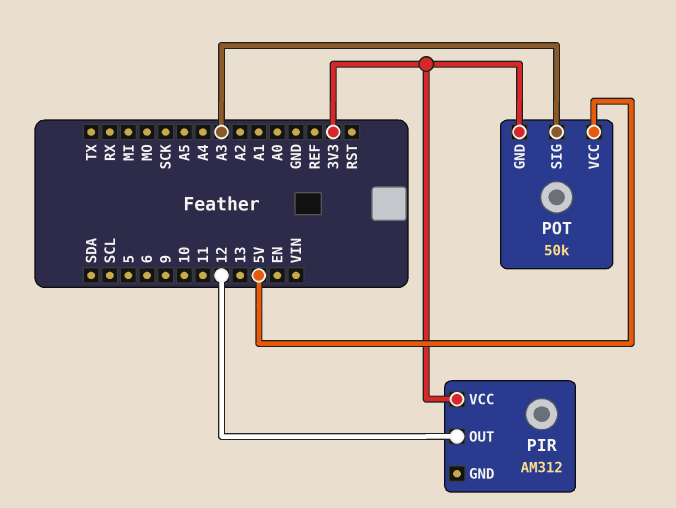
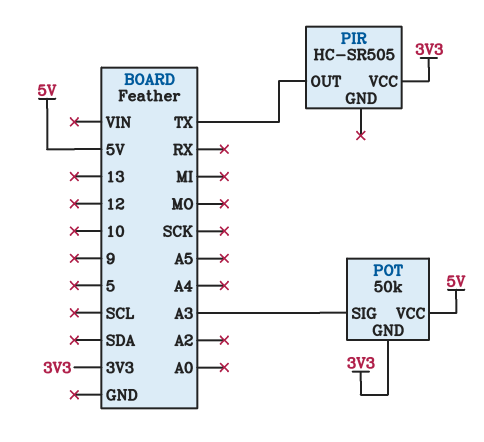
PIR: AM312 -> HC-SR505
PIR pin OUT: 12 -> TX

